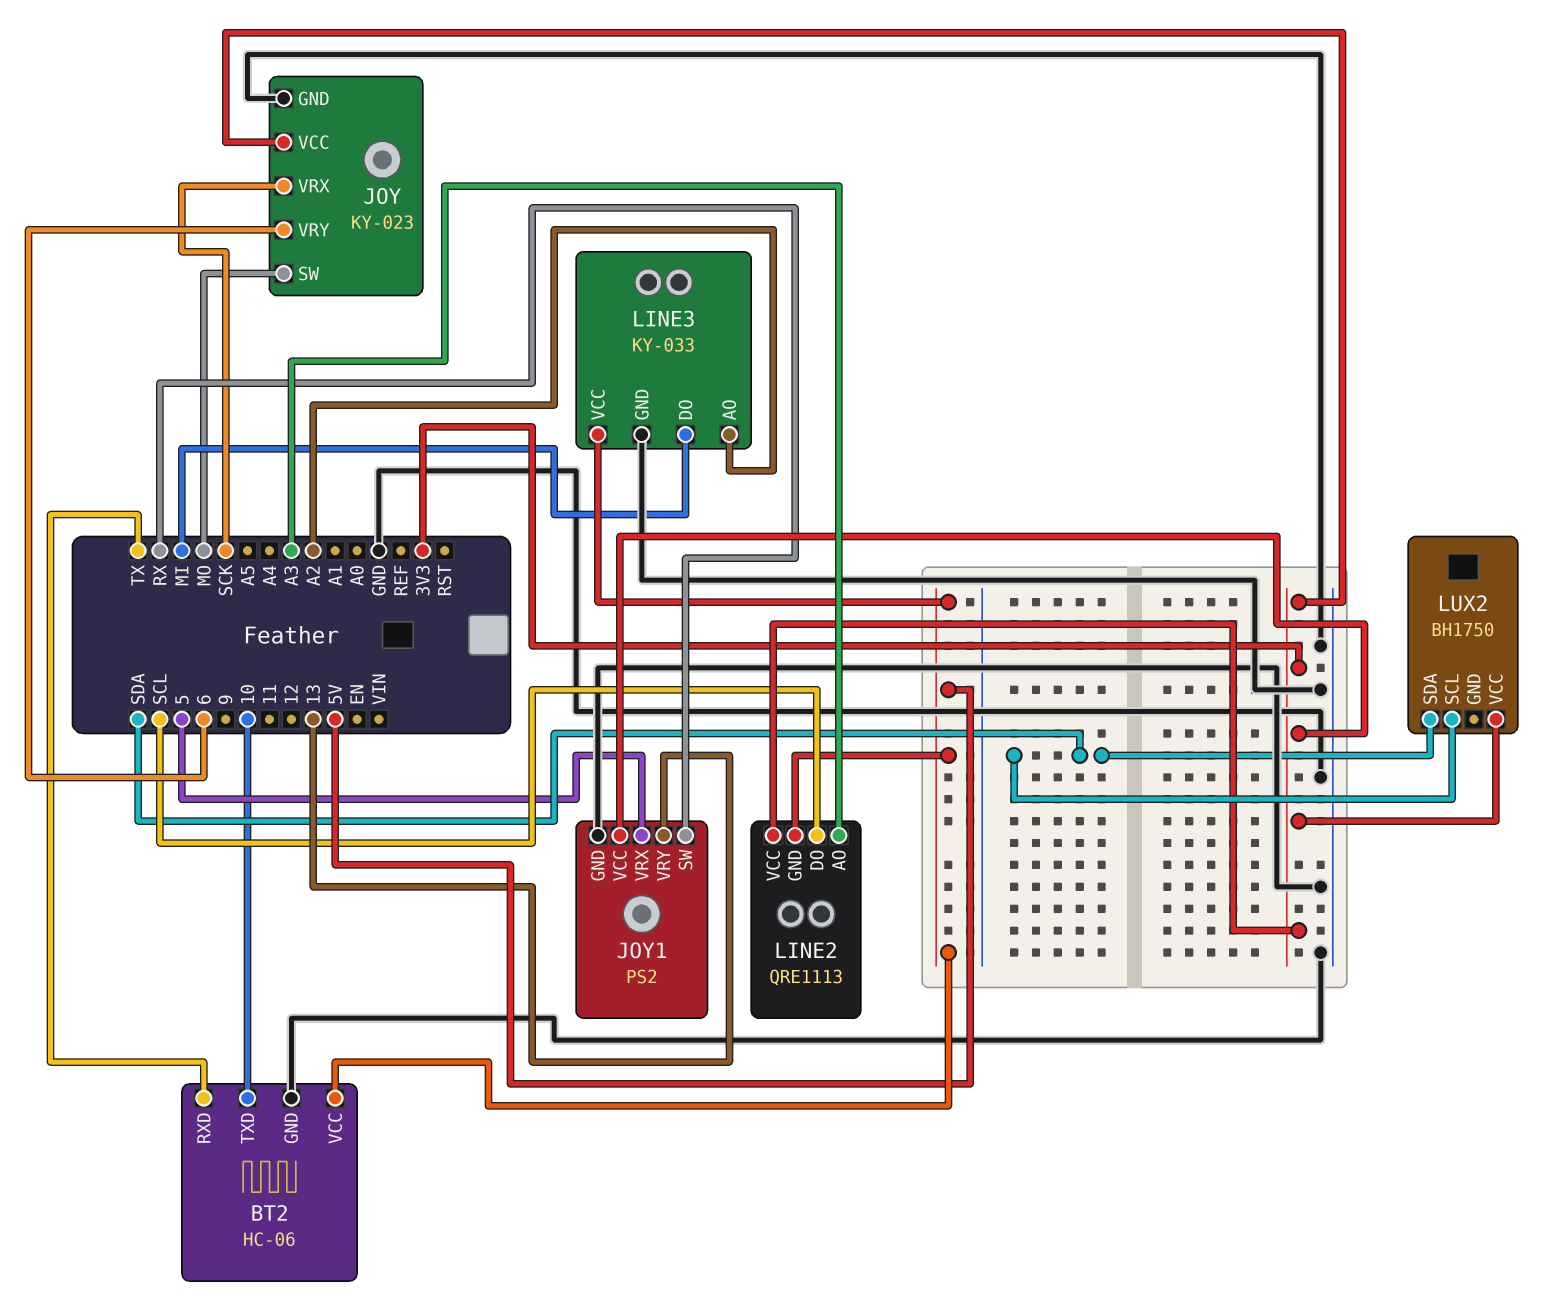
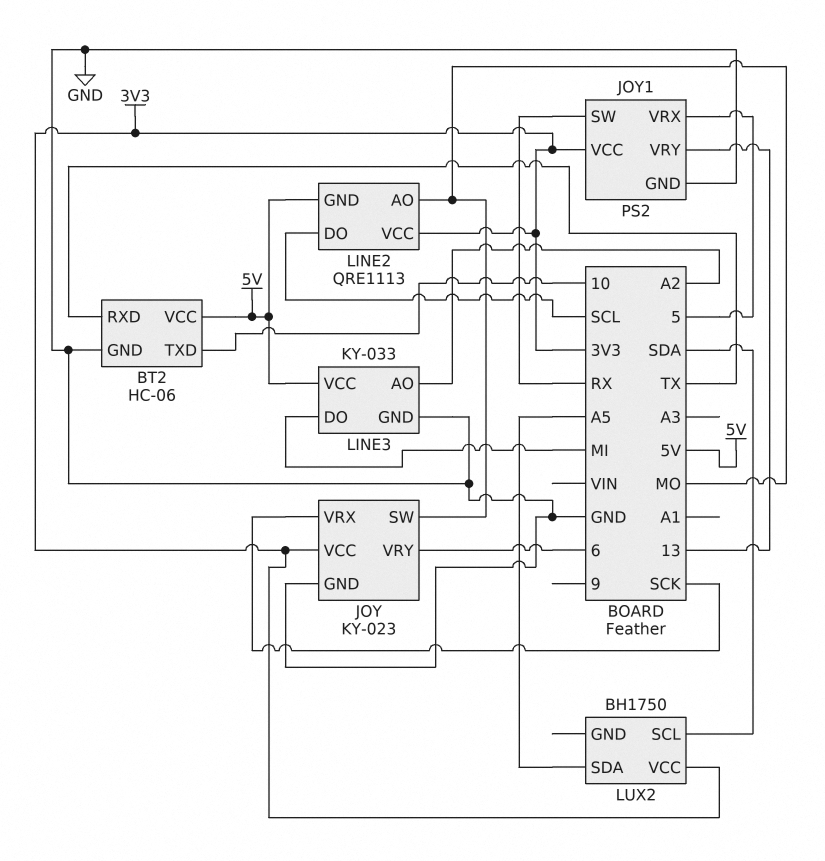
LINE2 pin AO: A3 -> MO
LUX2 pin SDA: SDA -> A5

